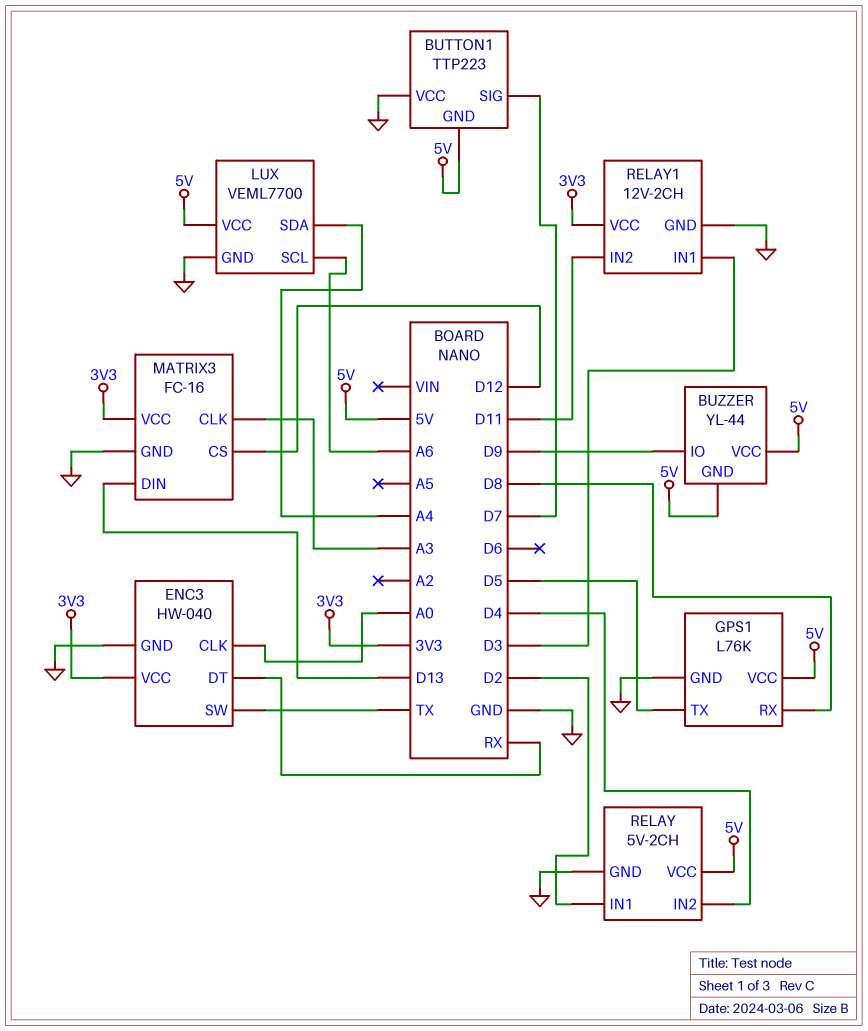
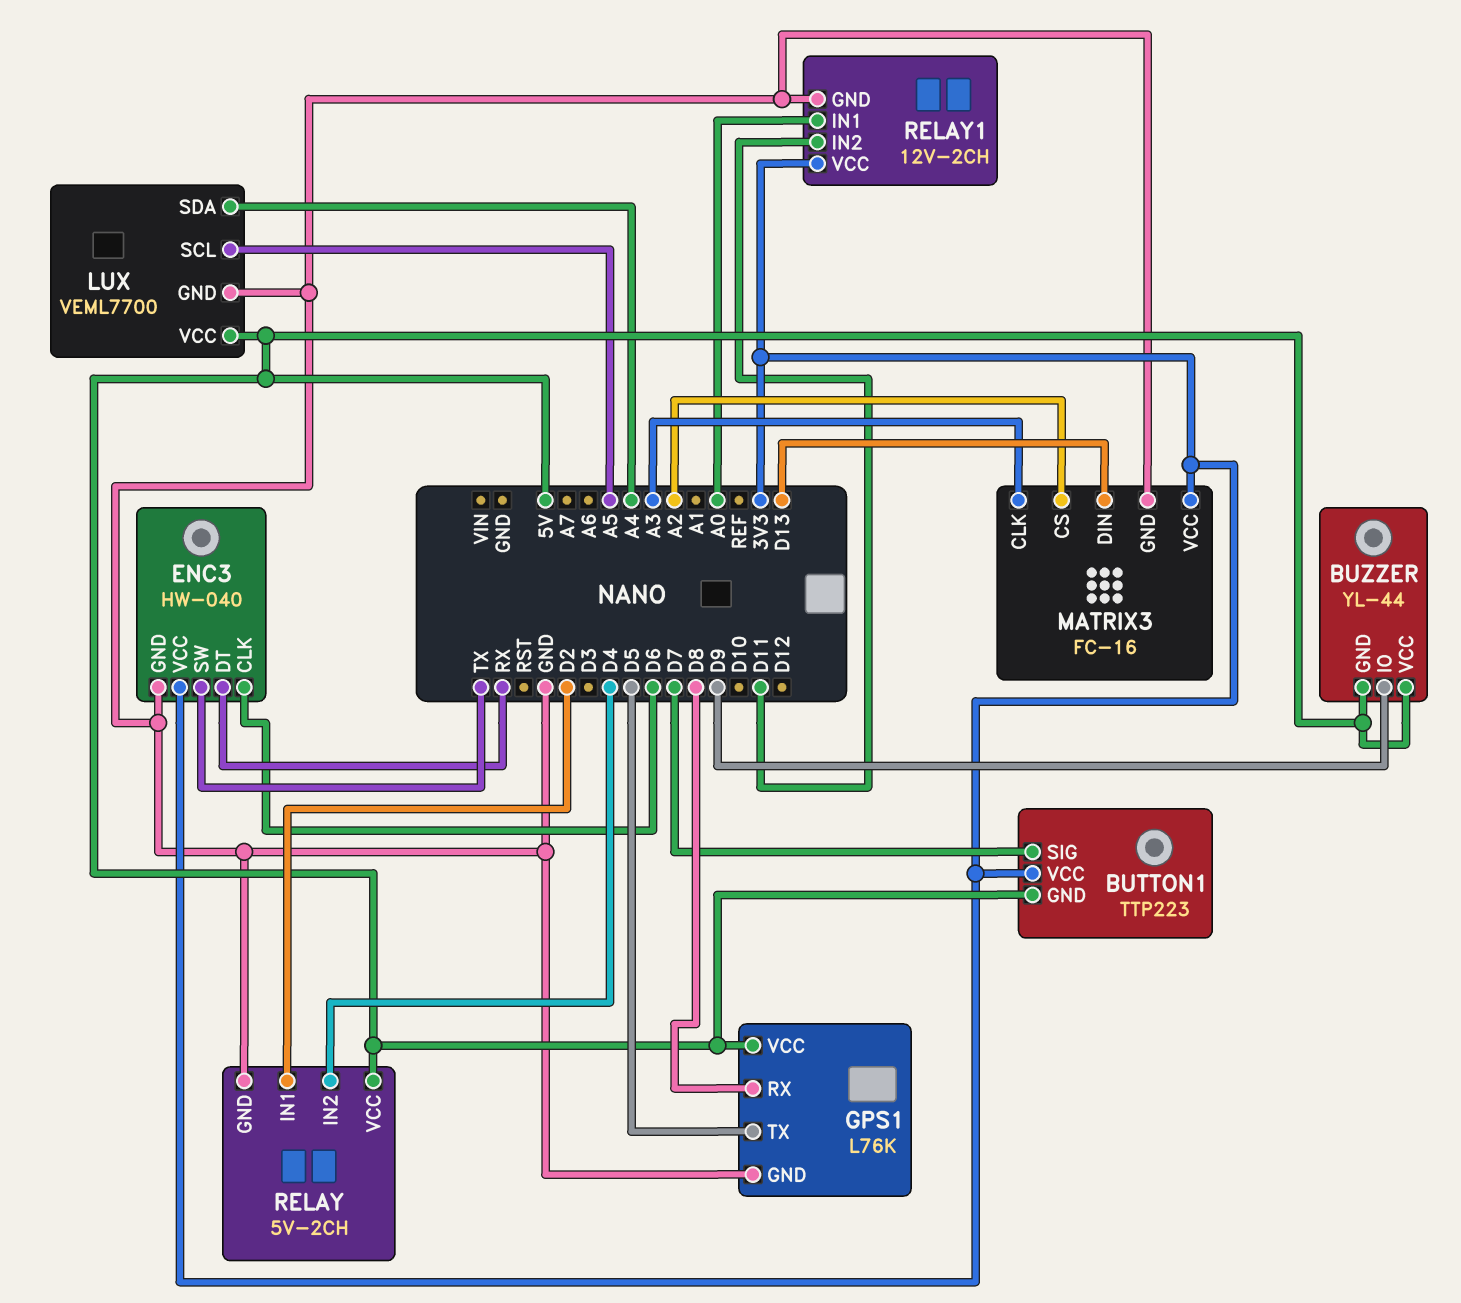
BUTTON1 pin VCC: GND -> 3V3
ENC3 pin CLK: A0 -> D6
LUX pin SCL: A6 -> A5
MATRIX3 pin CS: D12 -> A2
RELAY1 pin IN1: D3 -> A0

